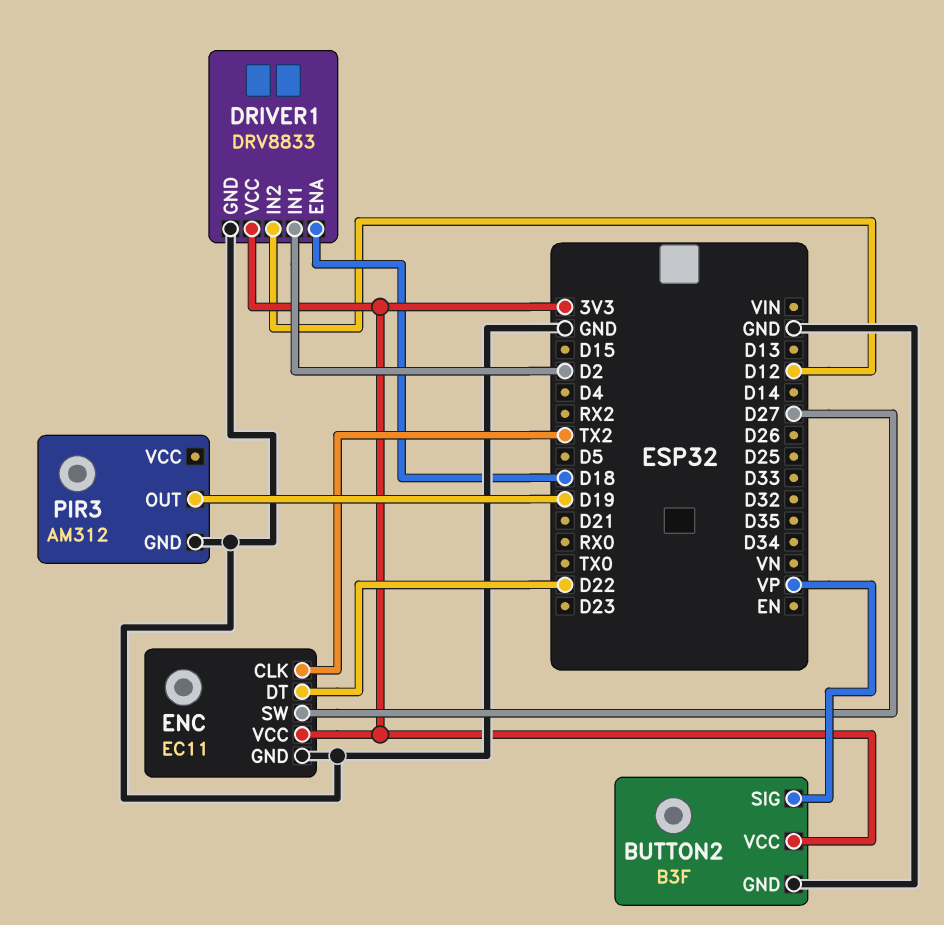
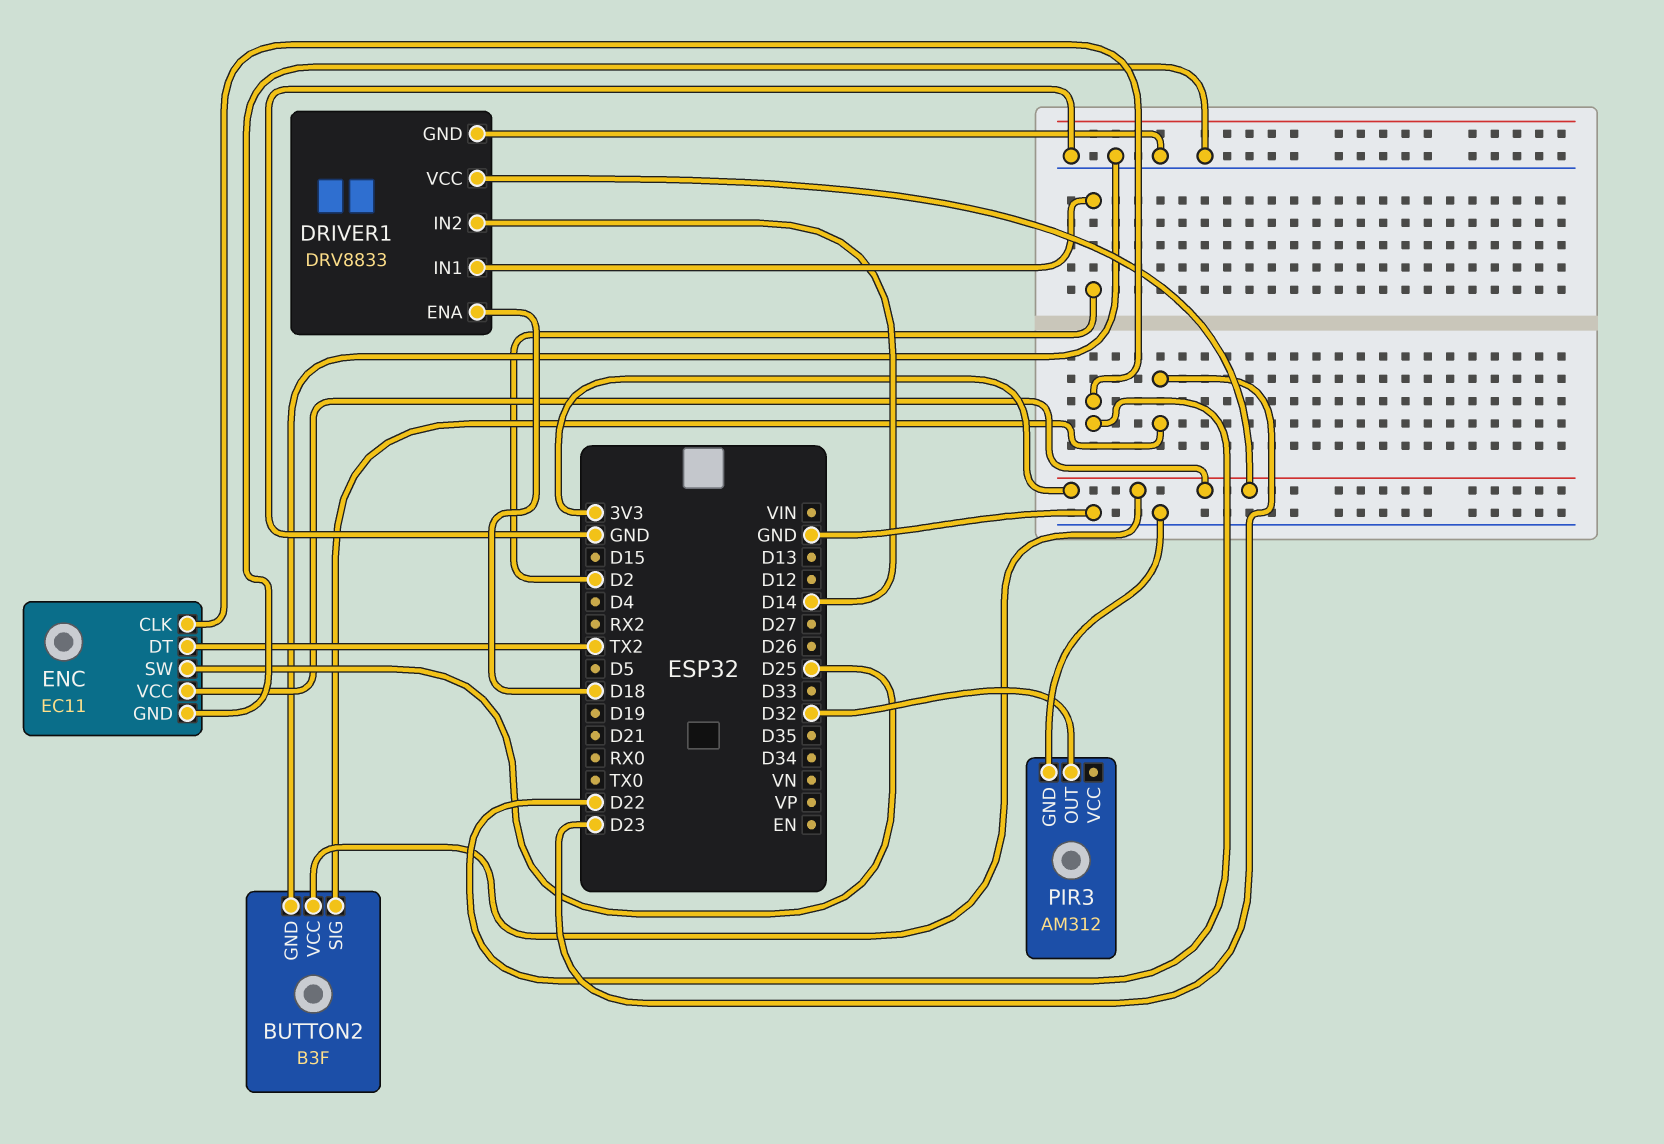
BUTTON2 pin SIG: VP -> D23
DRIVER1 pin IN2: D12 -> D14
ENC pin CLK: TX2 -> D22
ENC pin DT: D22 -> TX2
ENC pin SW: D27 -> D25
PIR3 pin OUT: D19 -> D32

